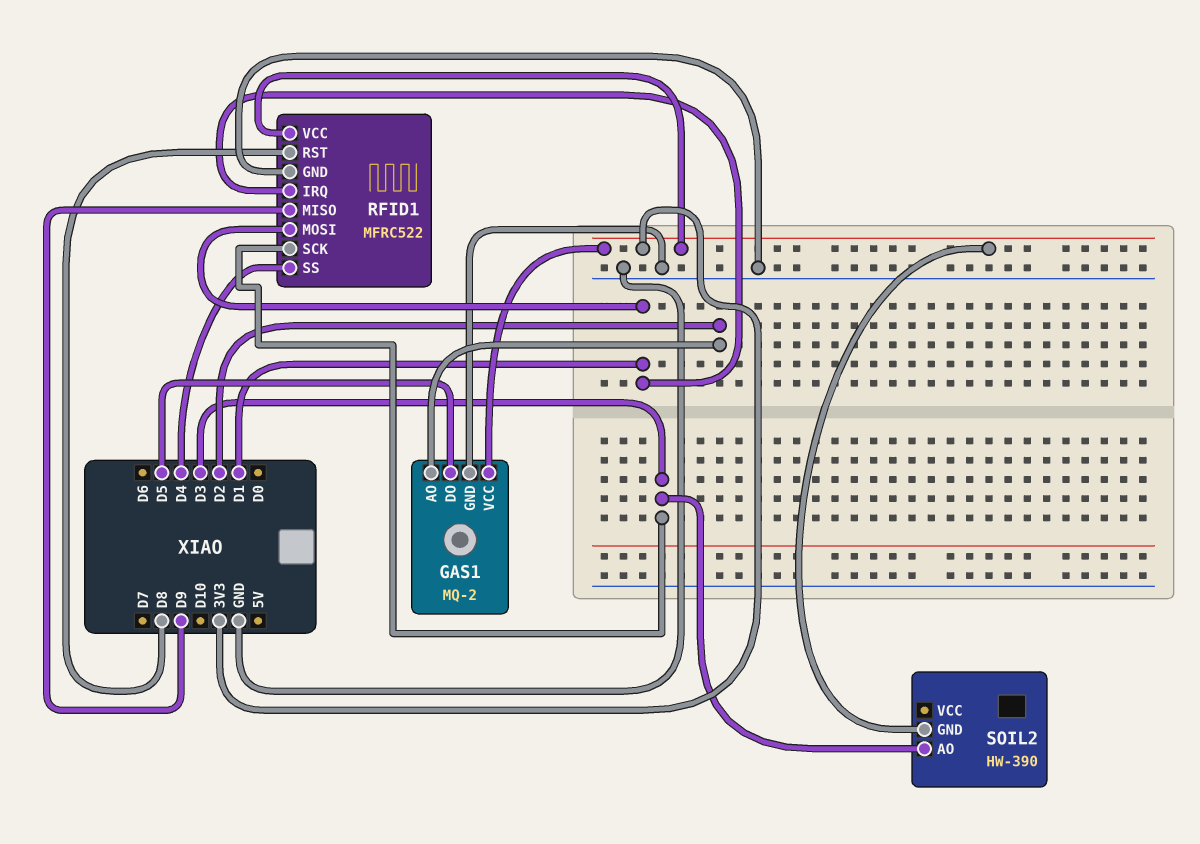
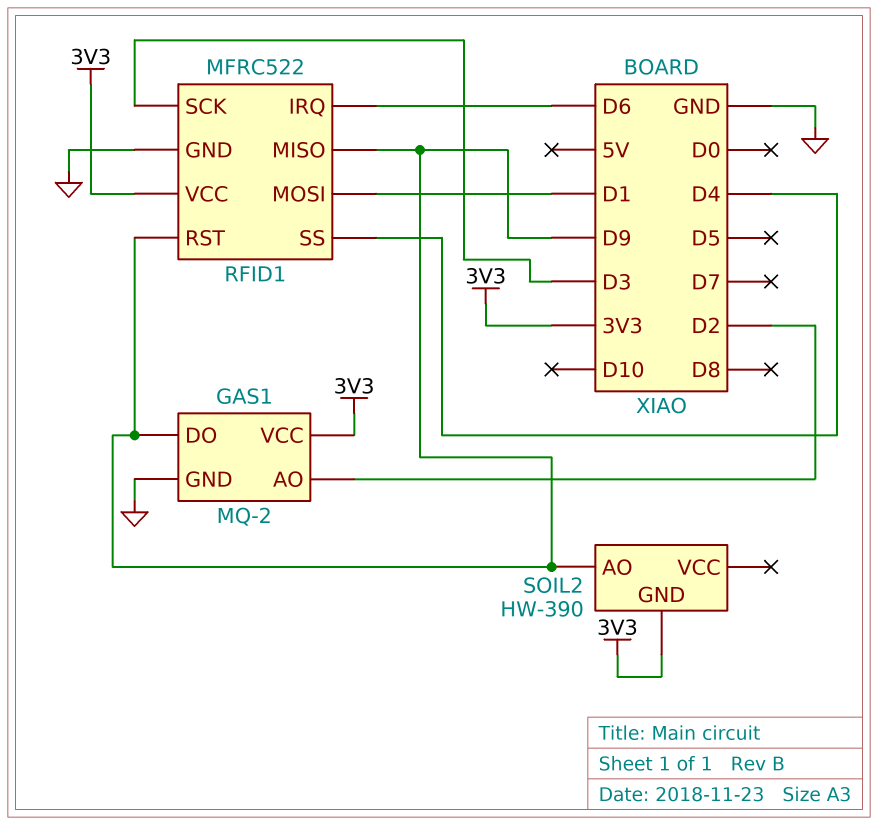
GAS1 pin DO: D5 -> D9
RFID1 pin IRQ: D1 -> D6
RFID1 pin RST: D8 -> D9
SOIL2 pin AO: D3 -> D9

